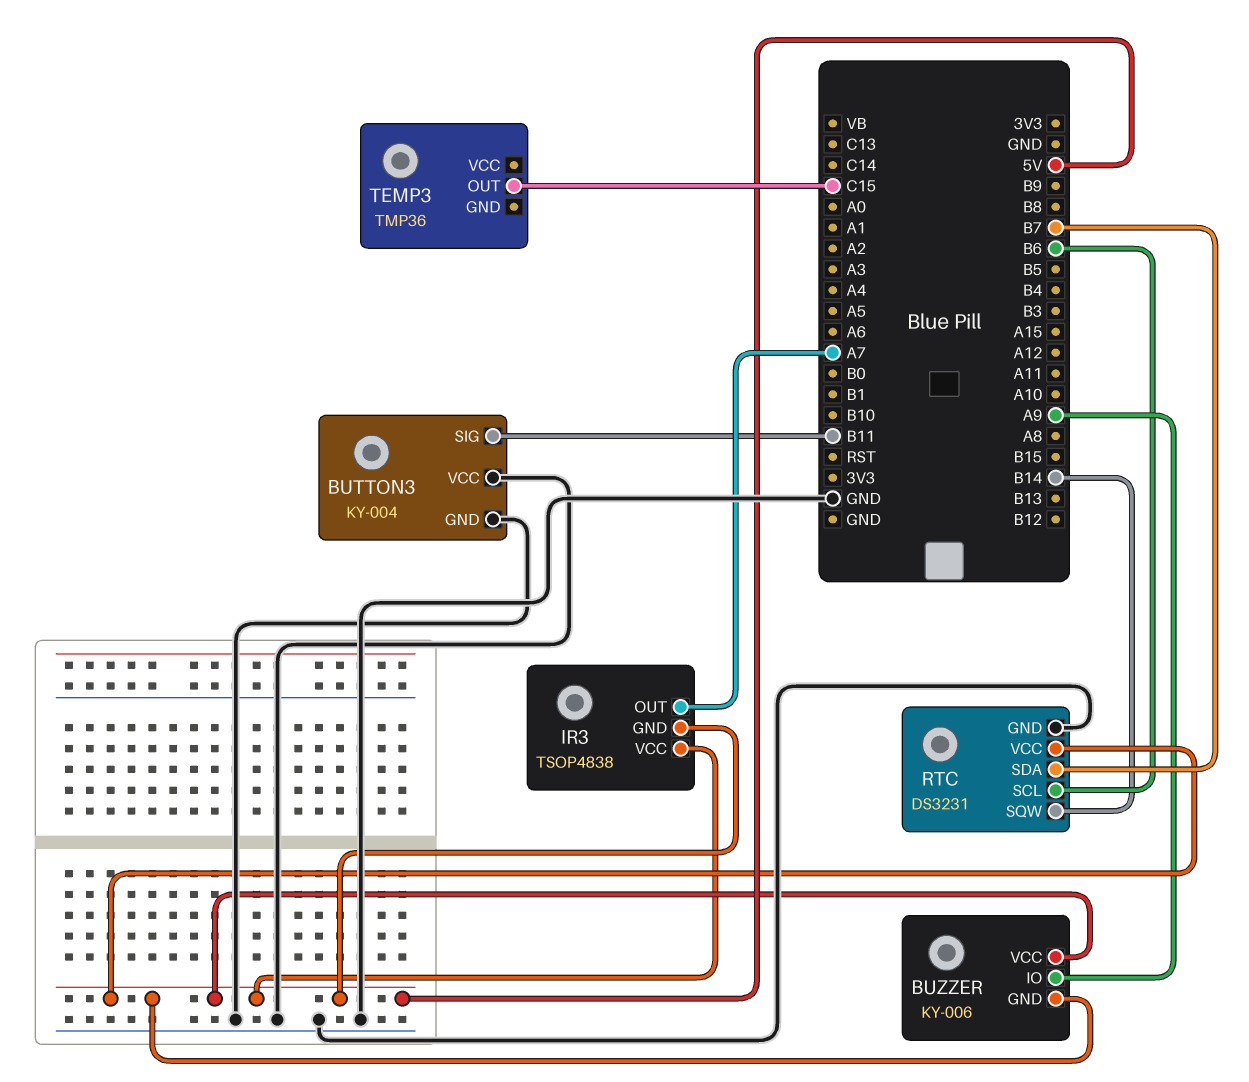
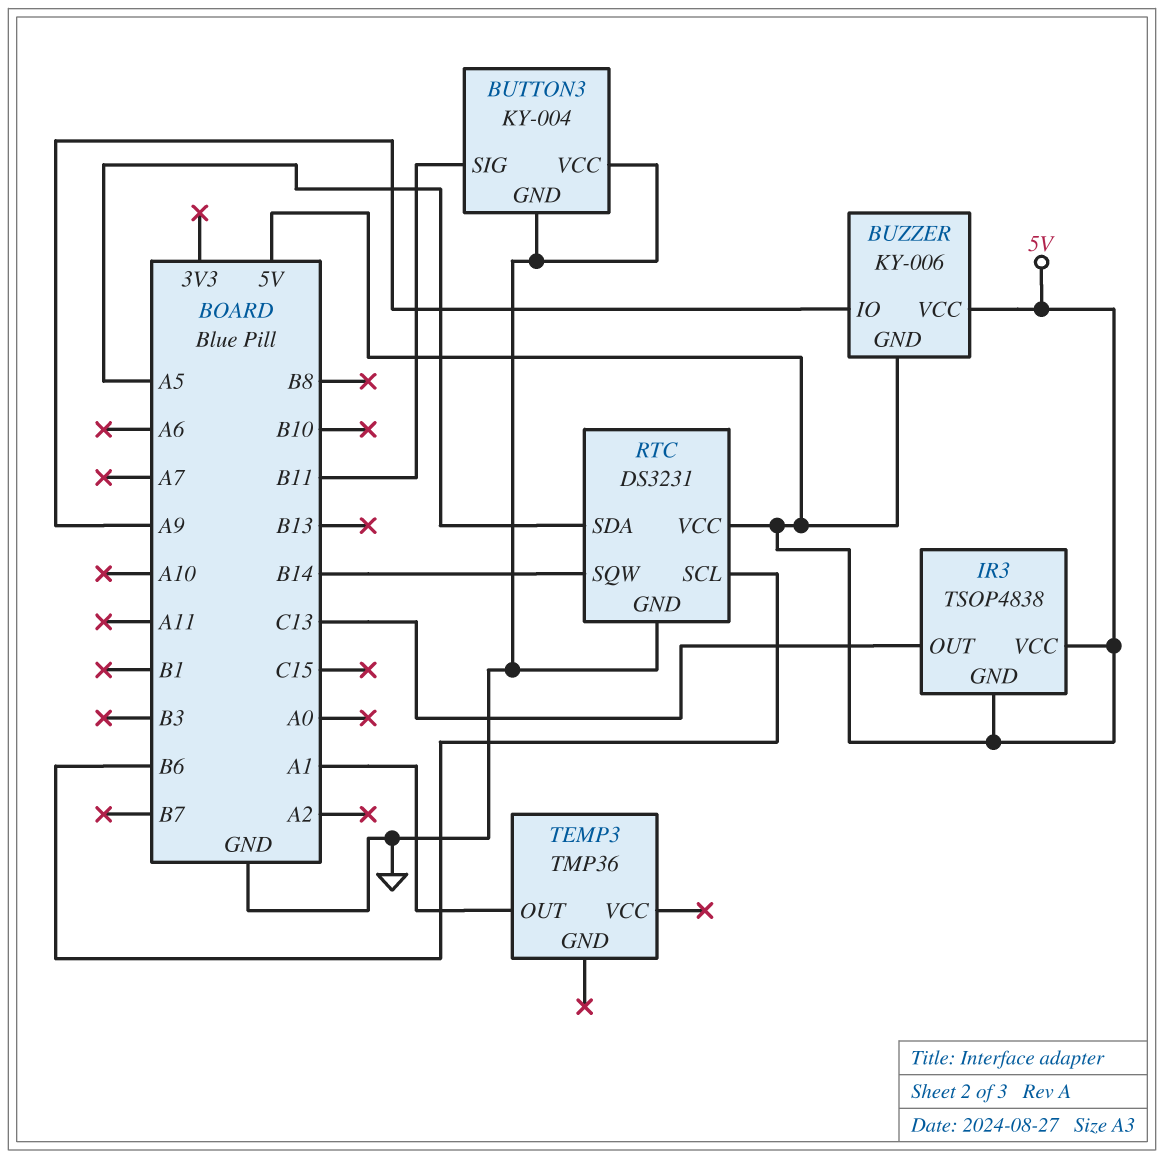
IR3 pin OUT: A7 -> C13
RTC pin SDA: B7 -> A5
TEMP3 pin OUT: C15 -> A1

